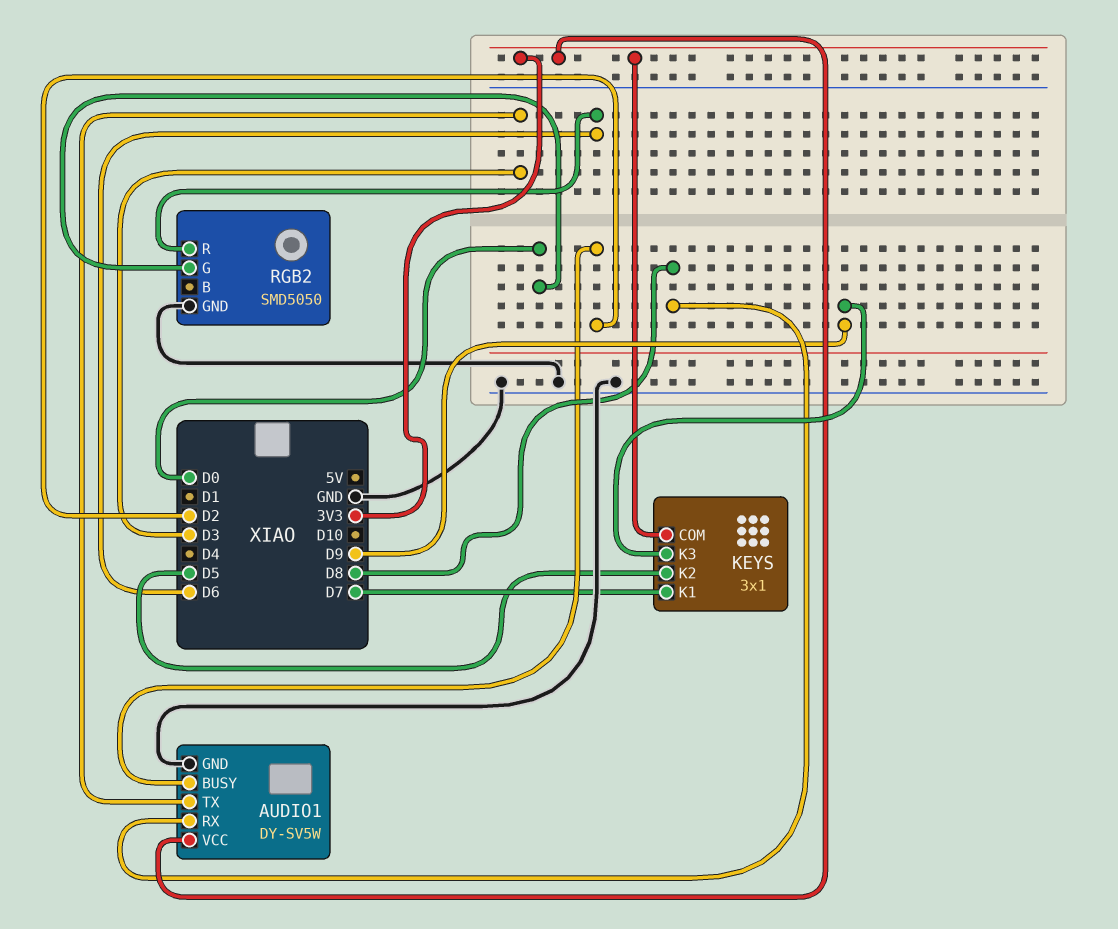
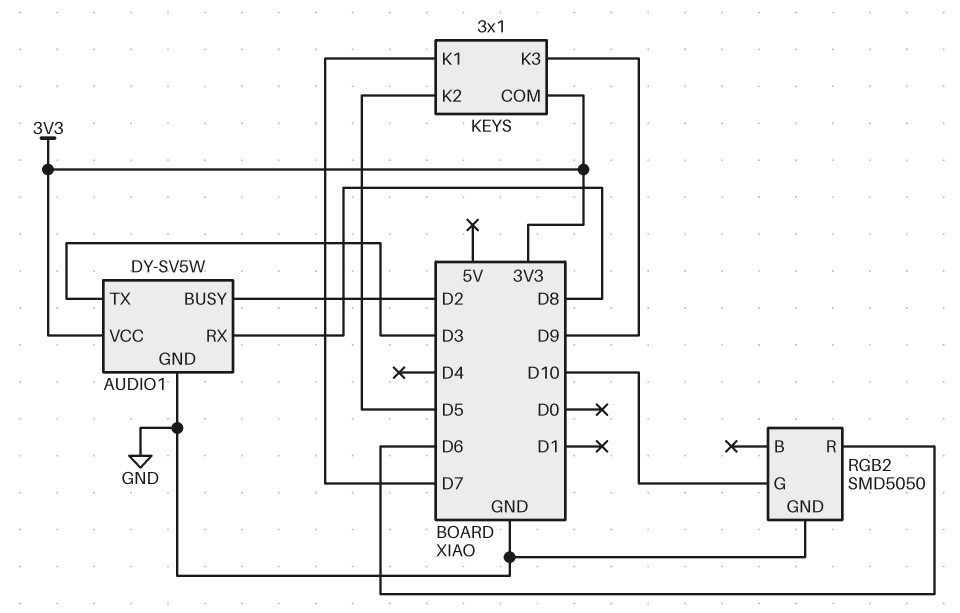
RGB2 pin G: D0 -> D10

